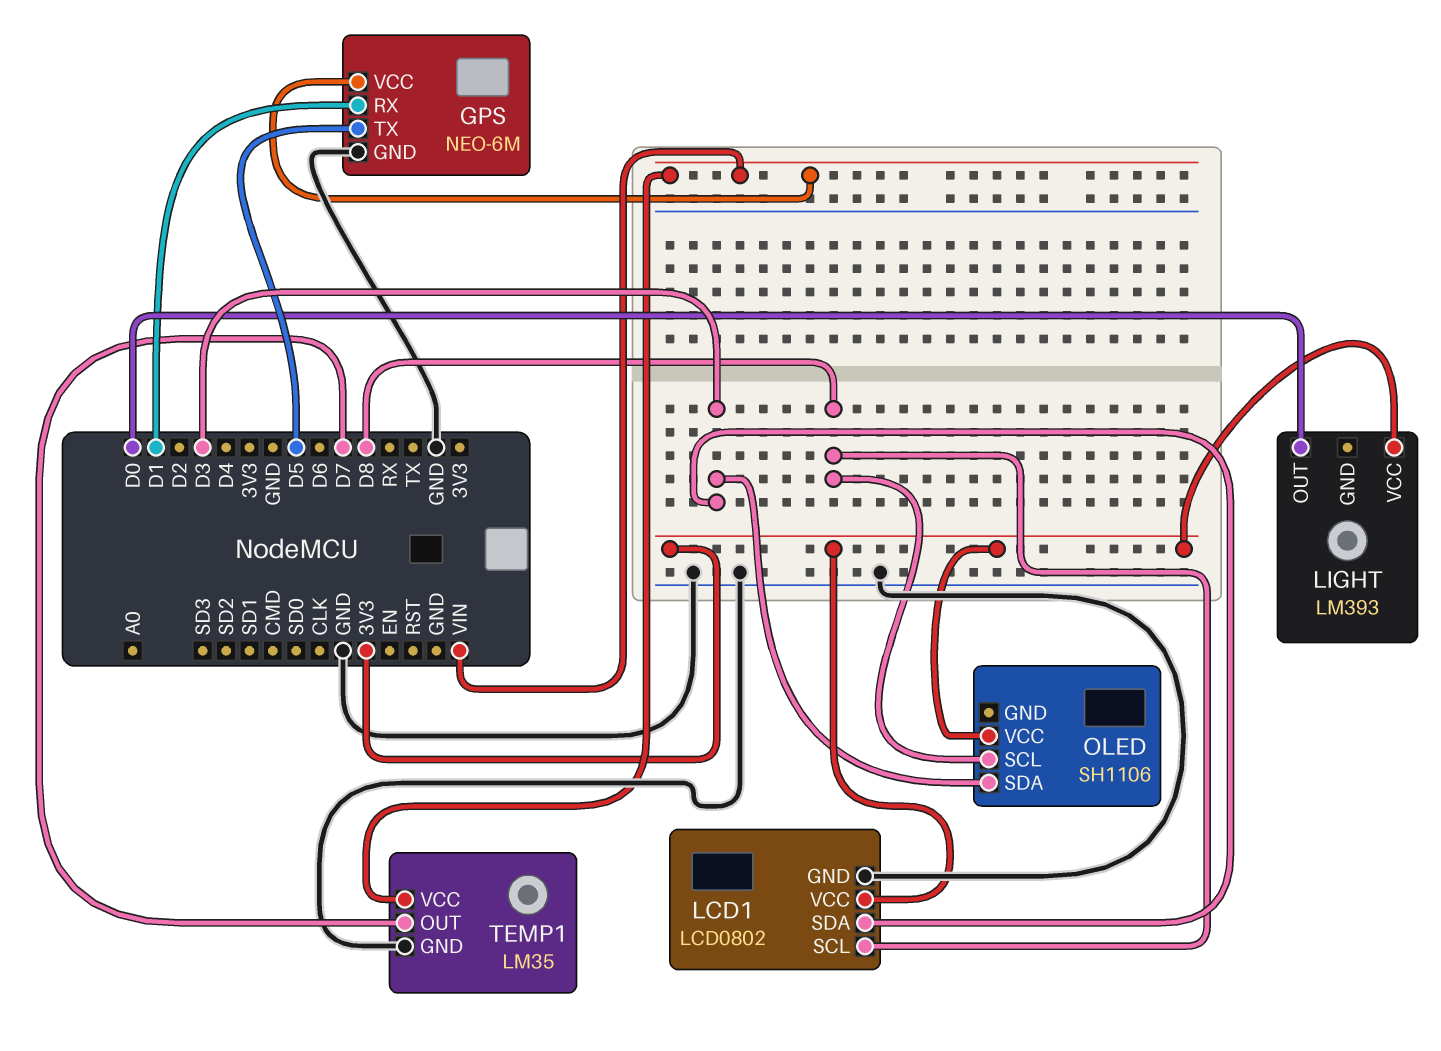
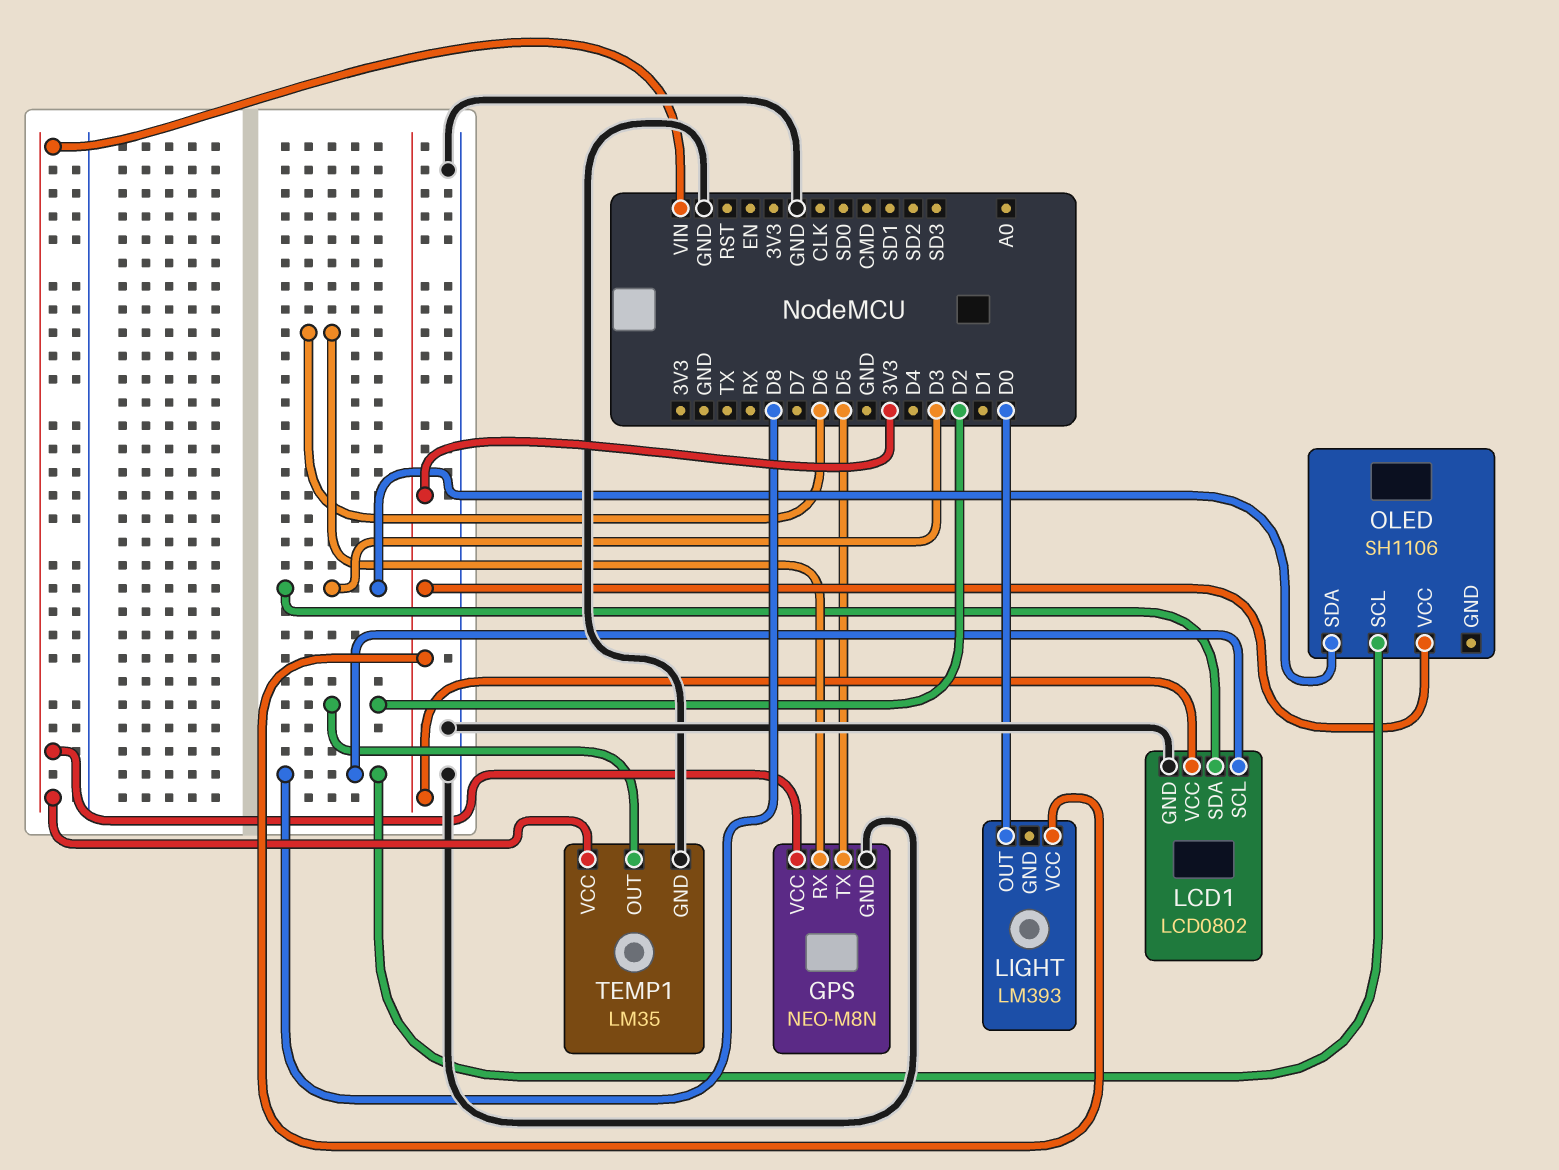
GPS: NEO-6M -> NEO-M8N
GPS pin RX: D1 -> D6
TEMP1 pin OUT: D7 -> D2

